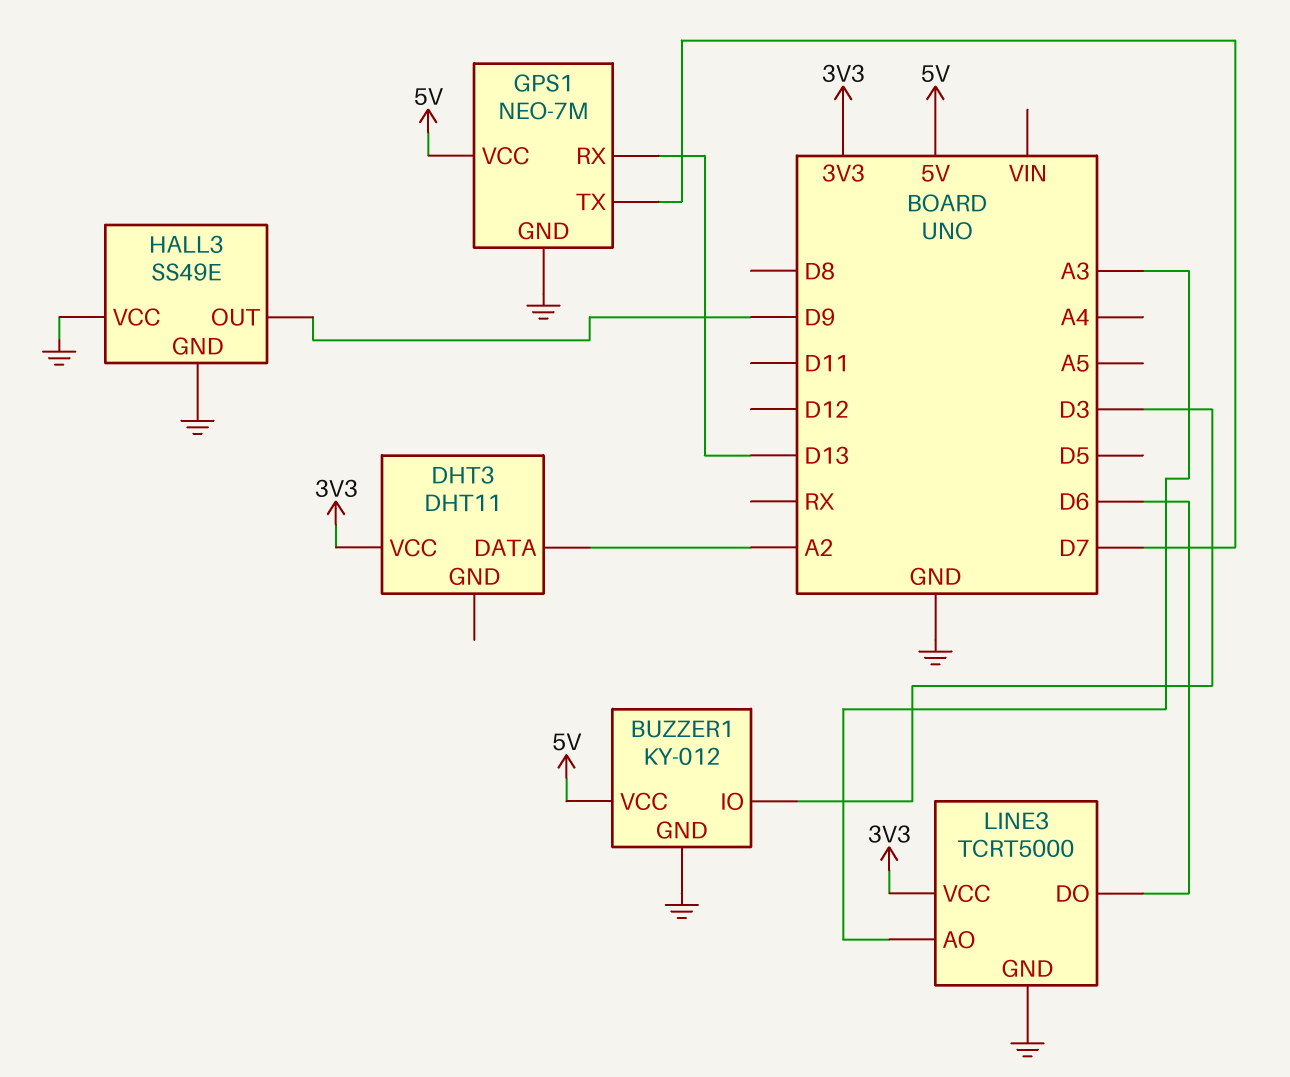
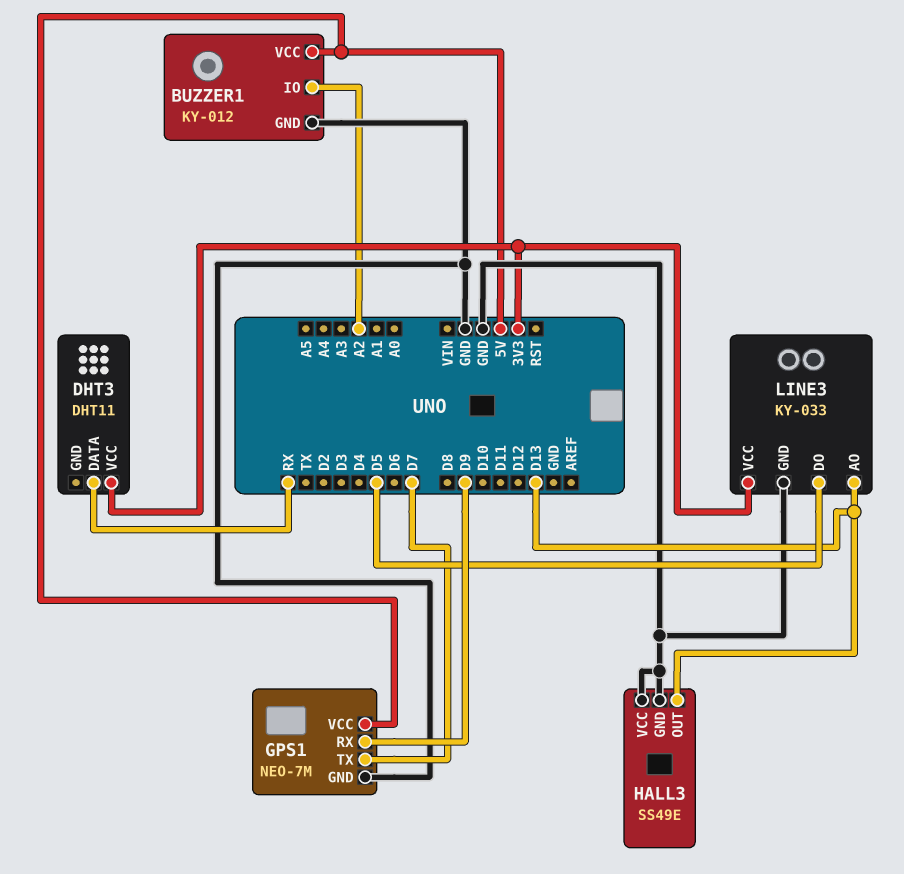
BUZZER1 pin IO: D3 -> A2
DHT3 pin DATA: A2 -> RX
GPS1 pin RX: D13 -> D9
HALL3 pin OUT: D9 -> D13
LINE3: TCRT5000 -> KY-033
LINE3 pin AO: A3 -> D13
LINE3 pin DO: D6 -> D5

